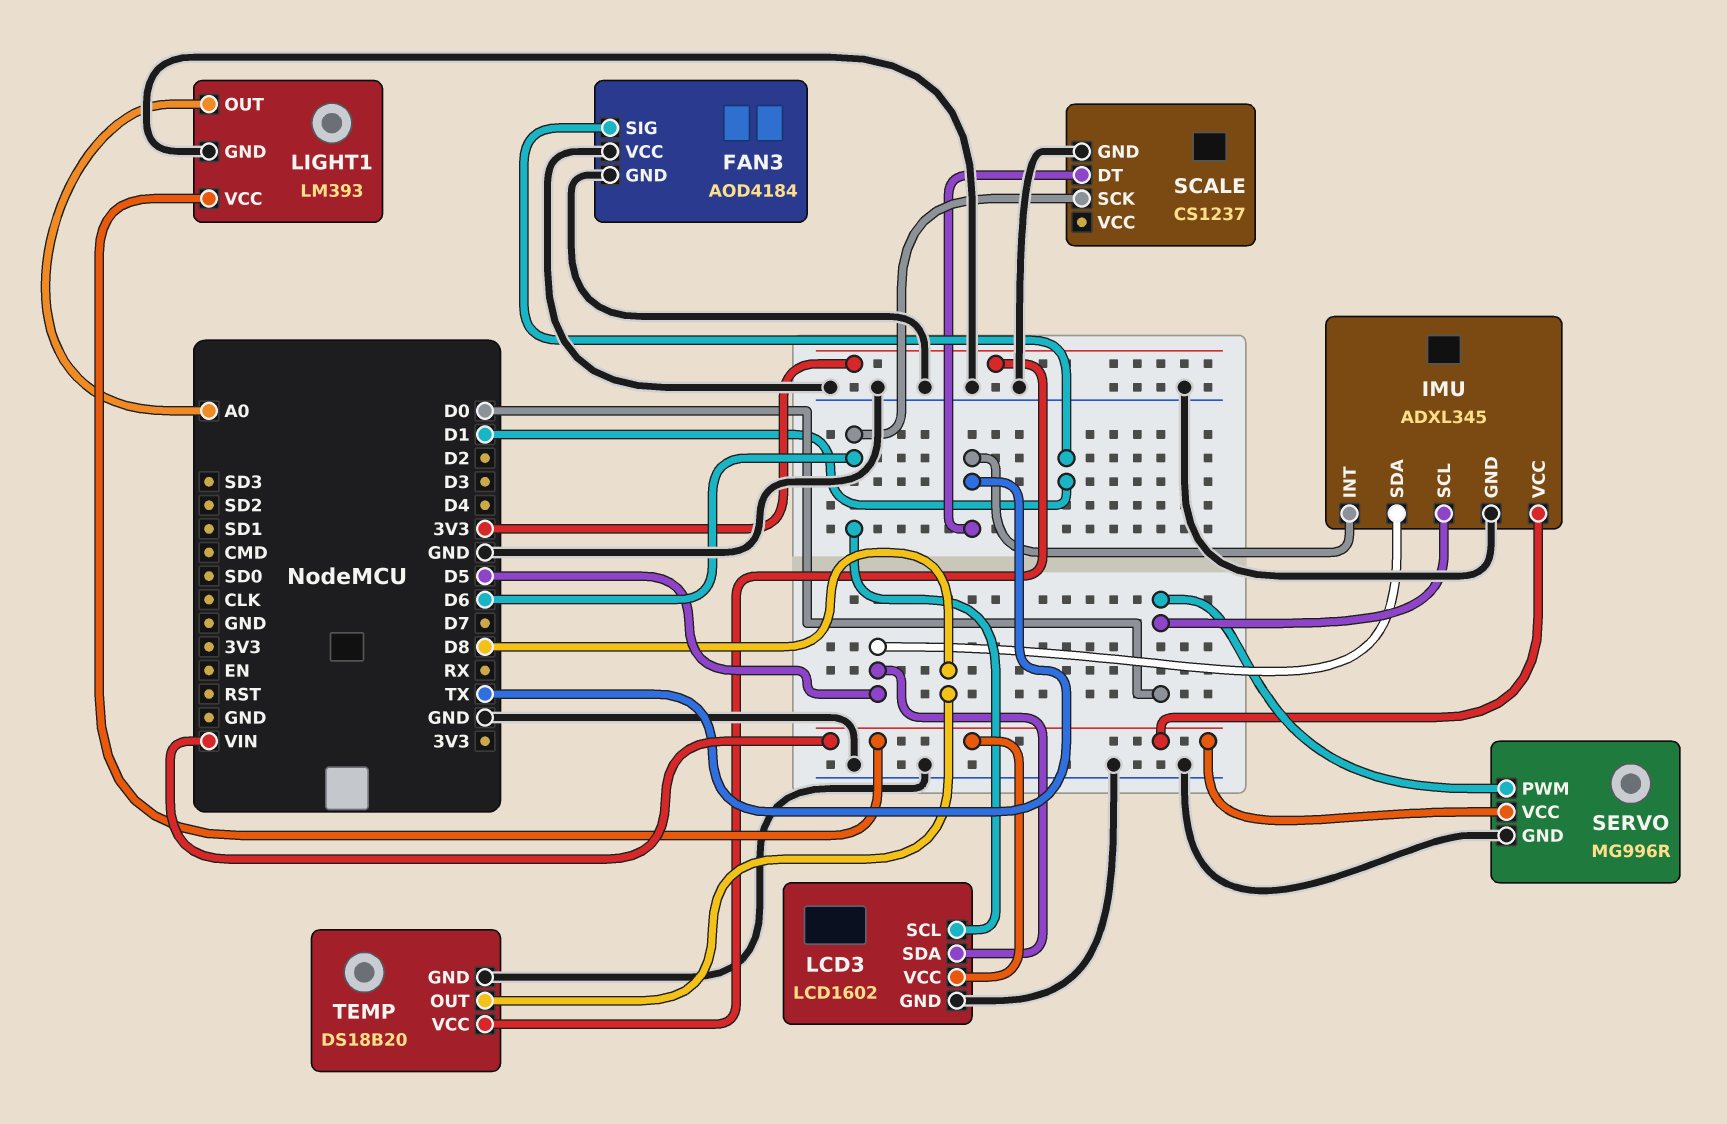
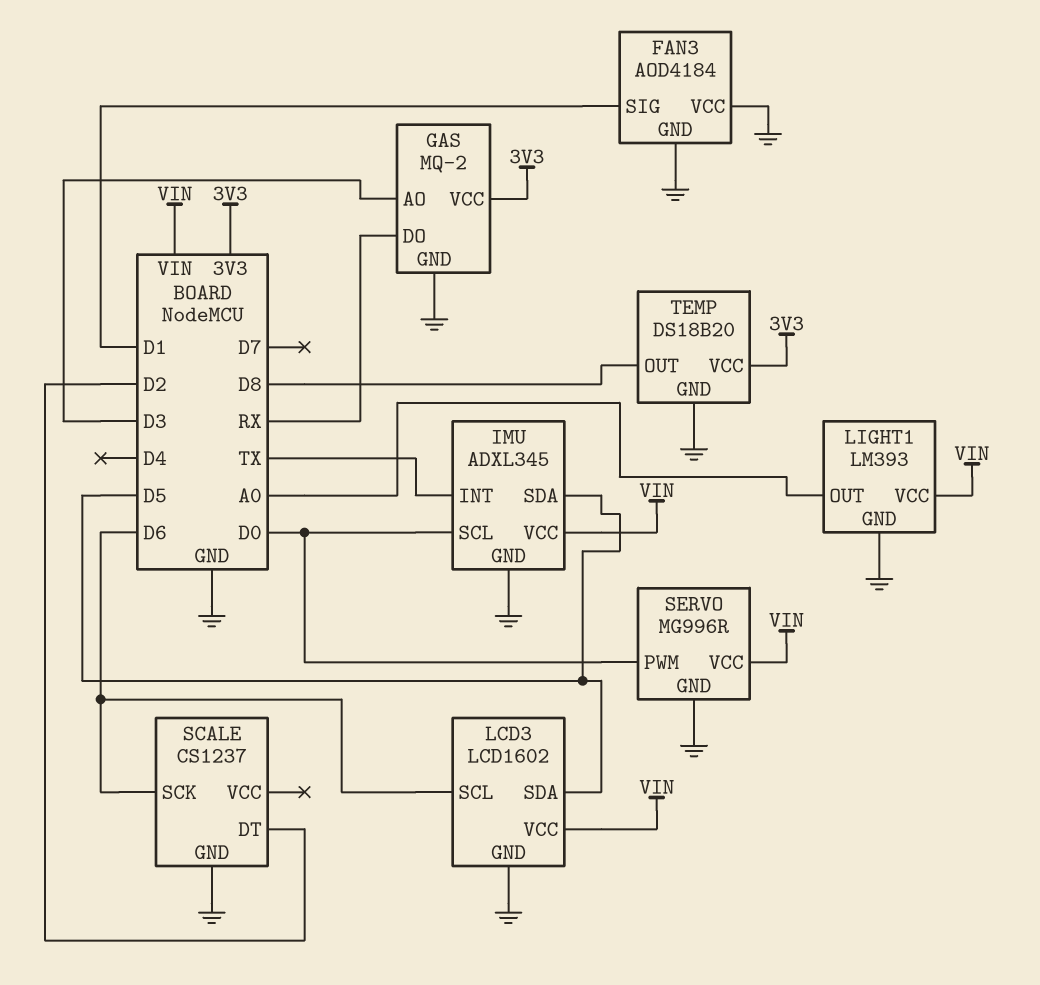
GAS: none -> MQ-2
GAS pin AO: none -> D3
GAS pin DO: none -> RX
GAS pin GND: none -> GND
GAS pin VCC: none -> 3V3
SCALE pin DT: TX -> D2

